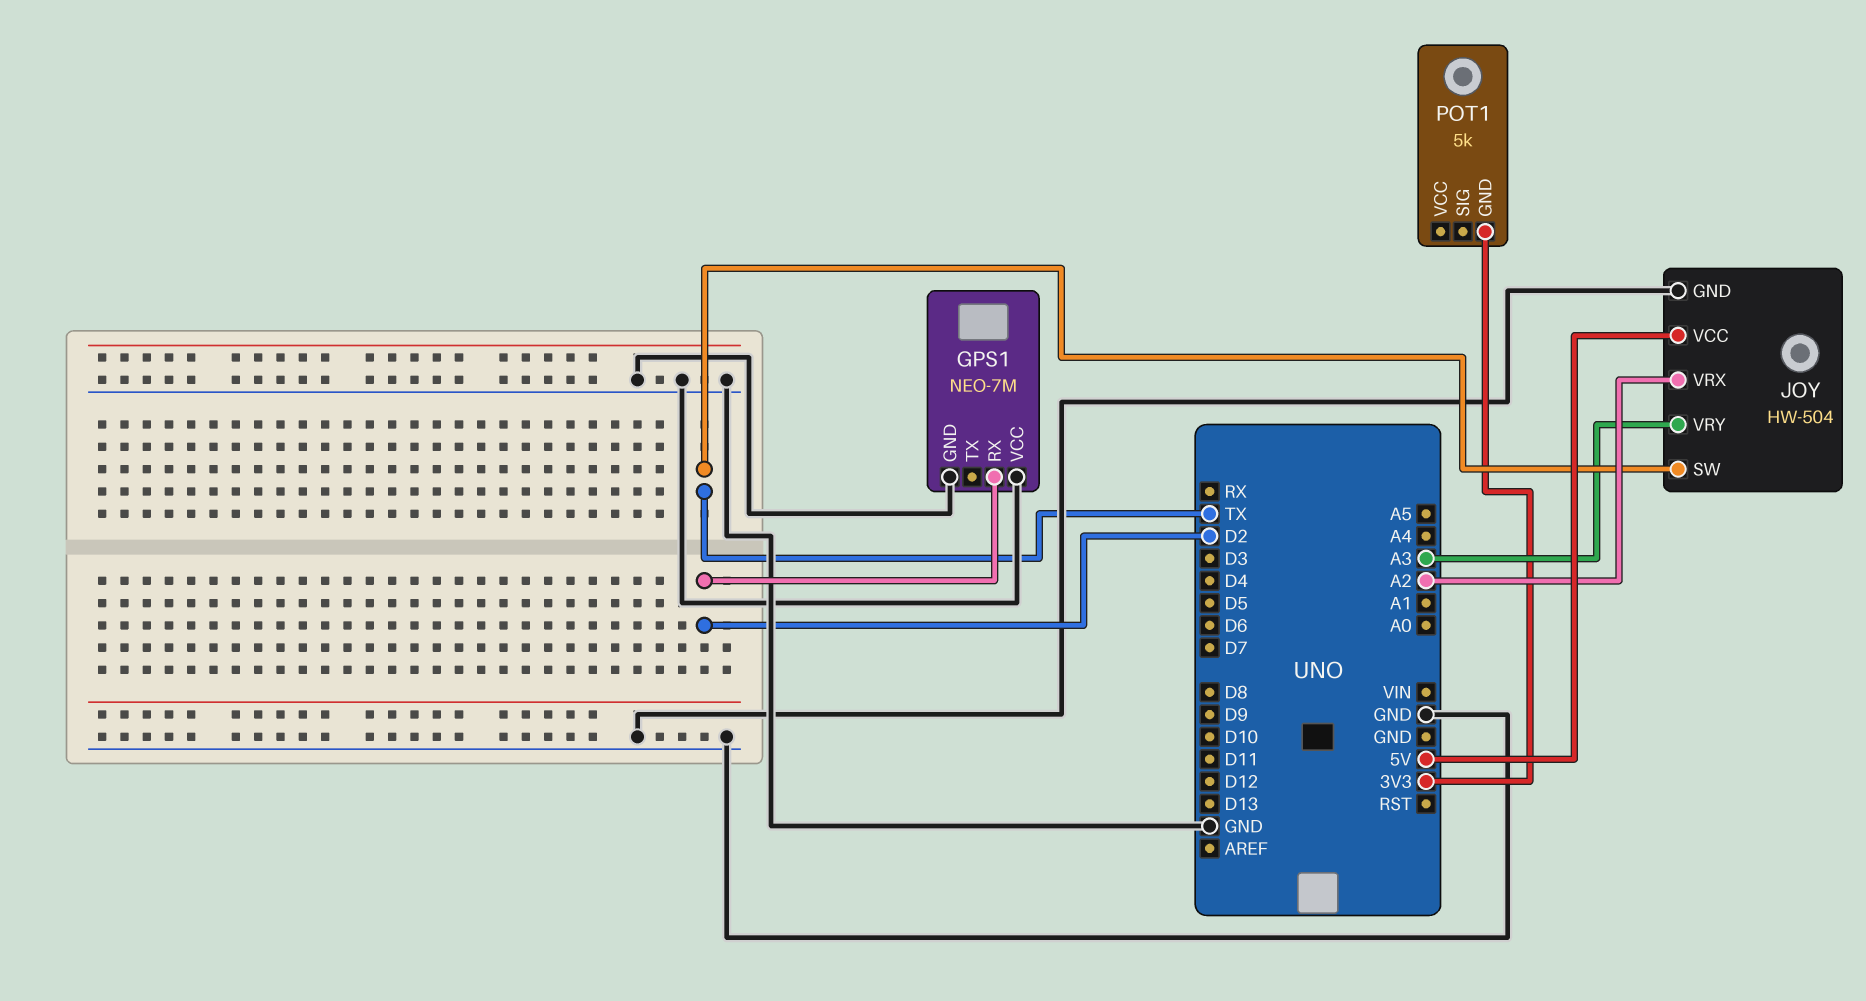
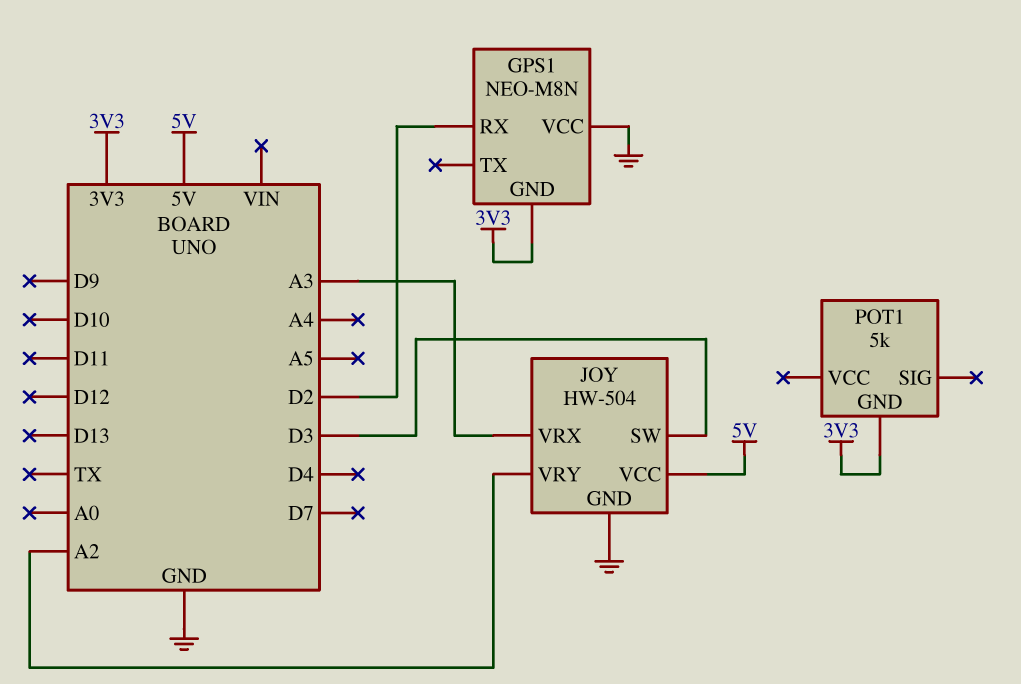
GPS1: NEO-7M -> NEO-M8N
GPS1 pin GND: GND -> 3V3
JOY pin SW: TX -> D3
JOY pin VRX: A2 -> A3
JOY pin VRY: A3 -> A2

